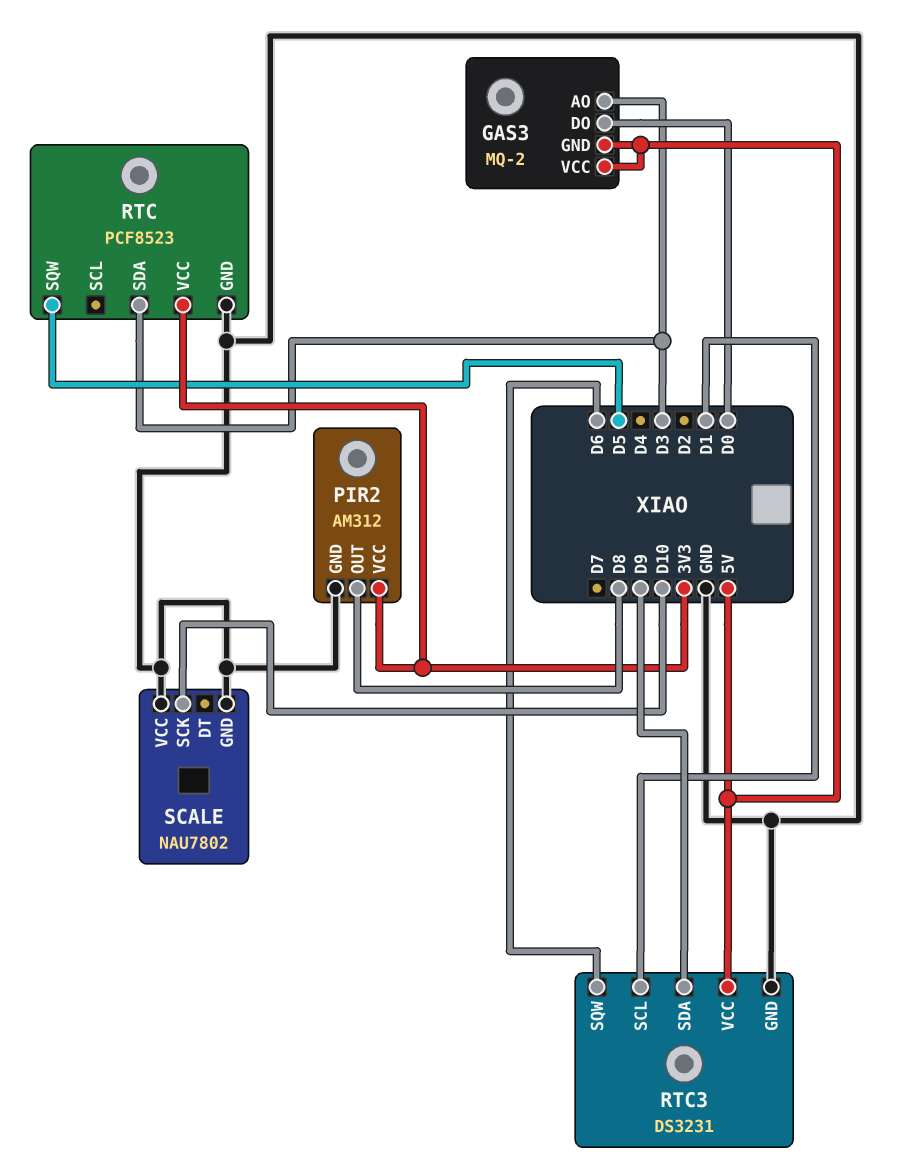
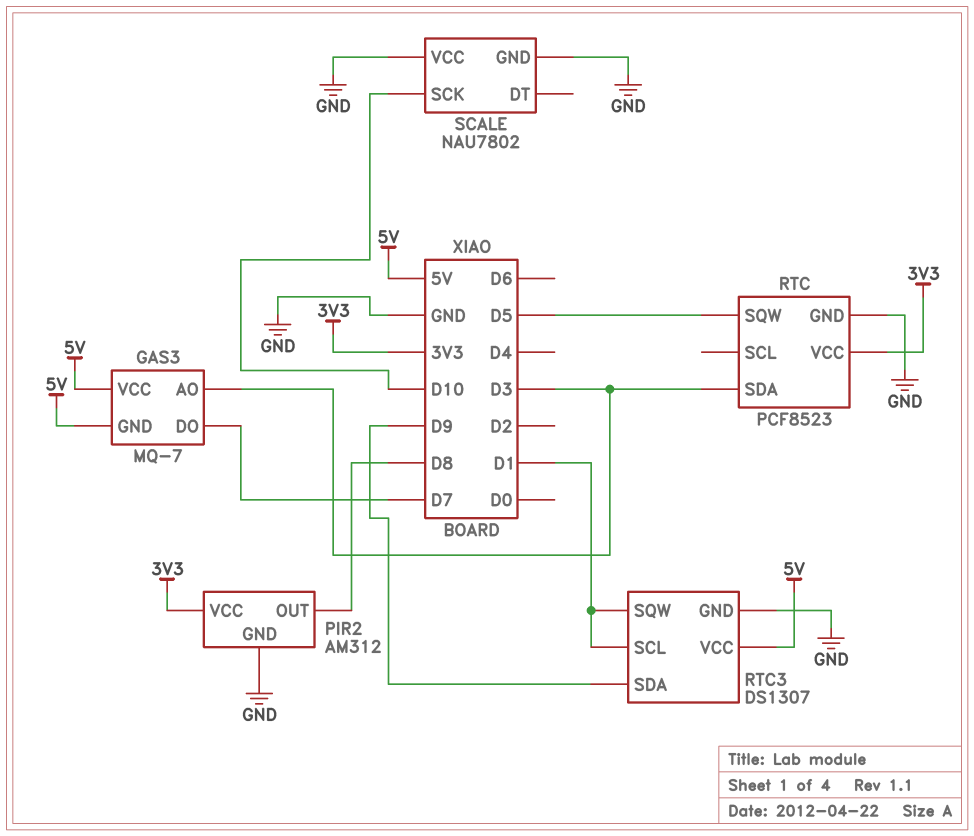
GAS3: MQ-2 -> MQ-7
GAS3 pin DO: D0 -> D7
RTC3: DS3231 -> DS1307
RTC3 pin SQW: D6 -> D1

